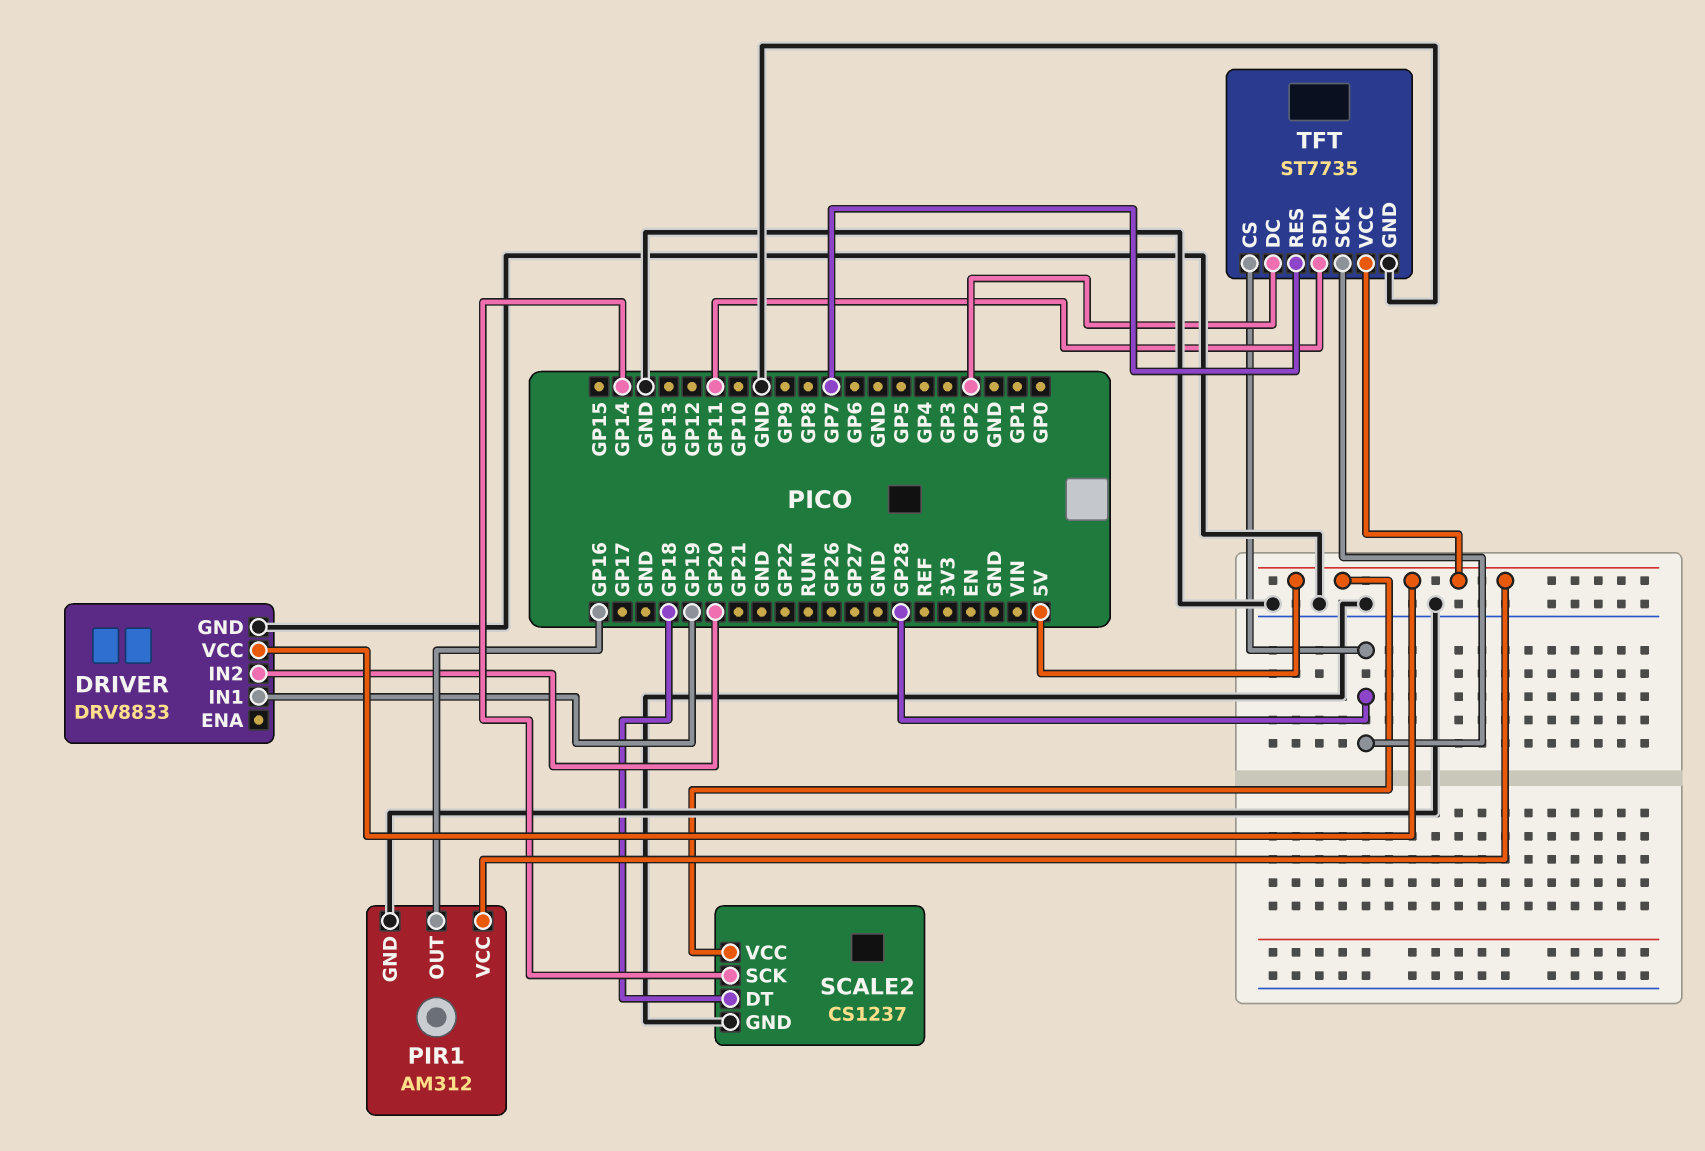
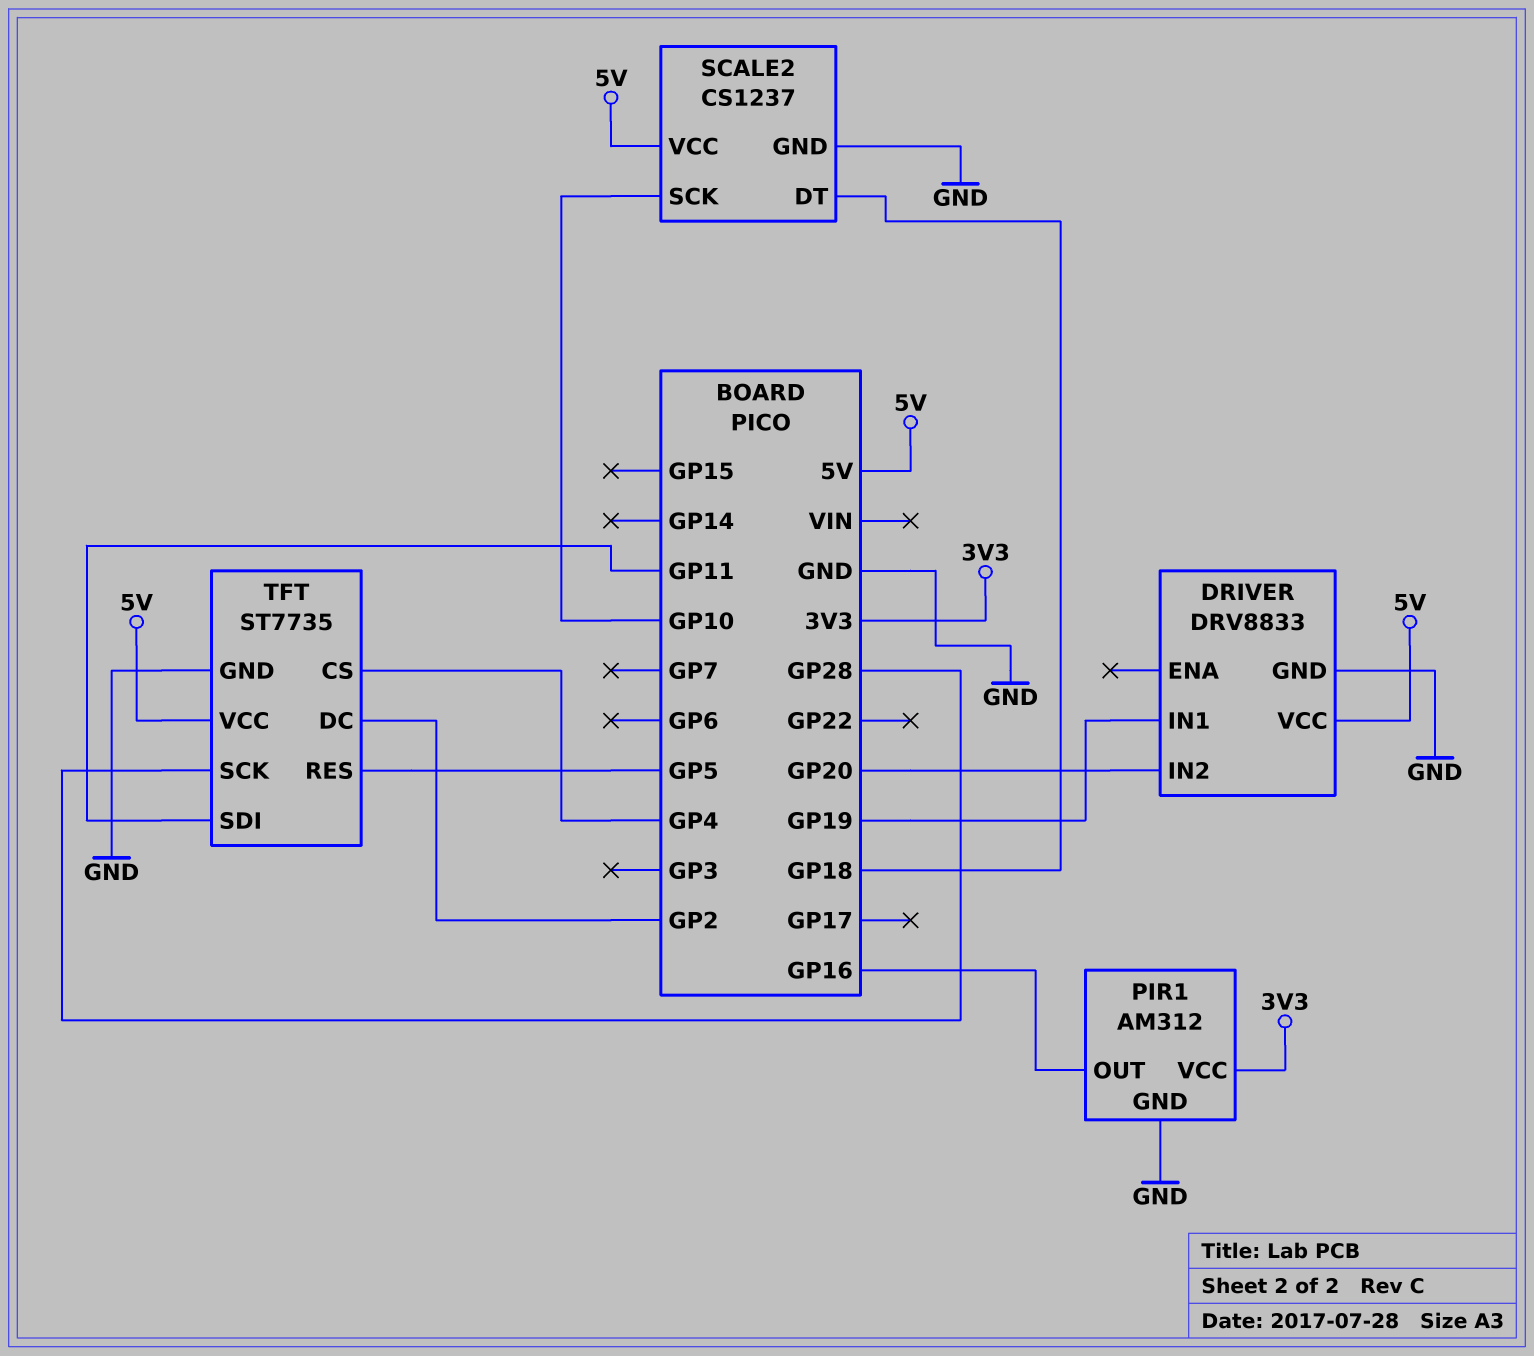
PIR1 pin VCC: 5V -> 3V3
SCALE2 pin SCK: GP14 -> GP10
TFT pin CS: GP28 -> GP4
TFT pin RES: GP7 -> GP5

